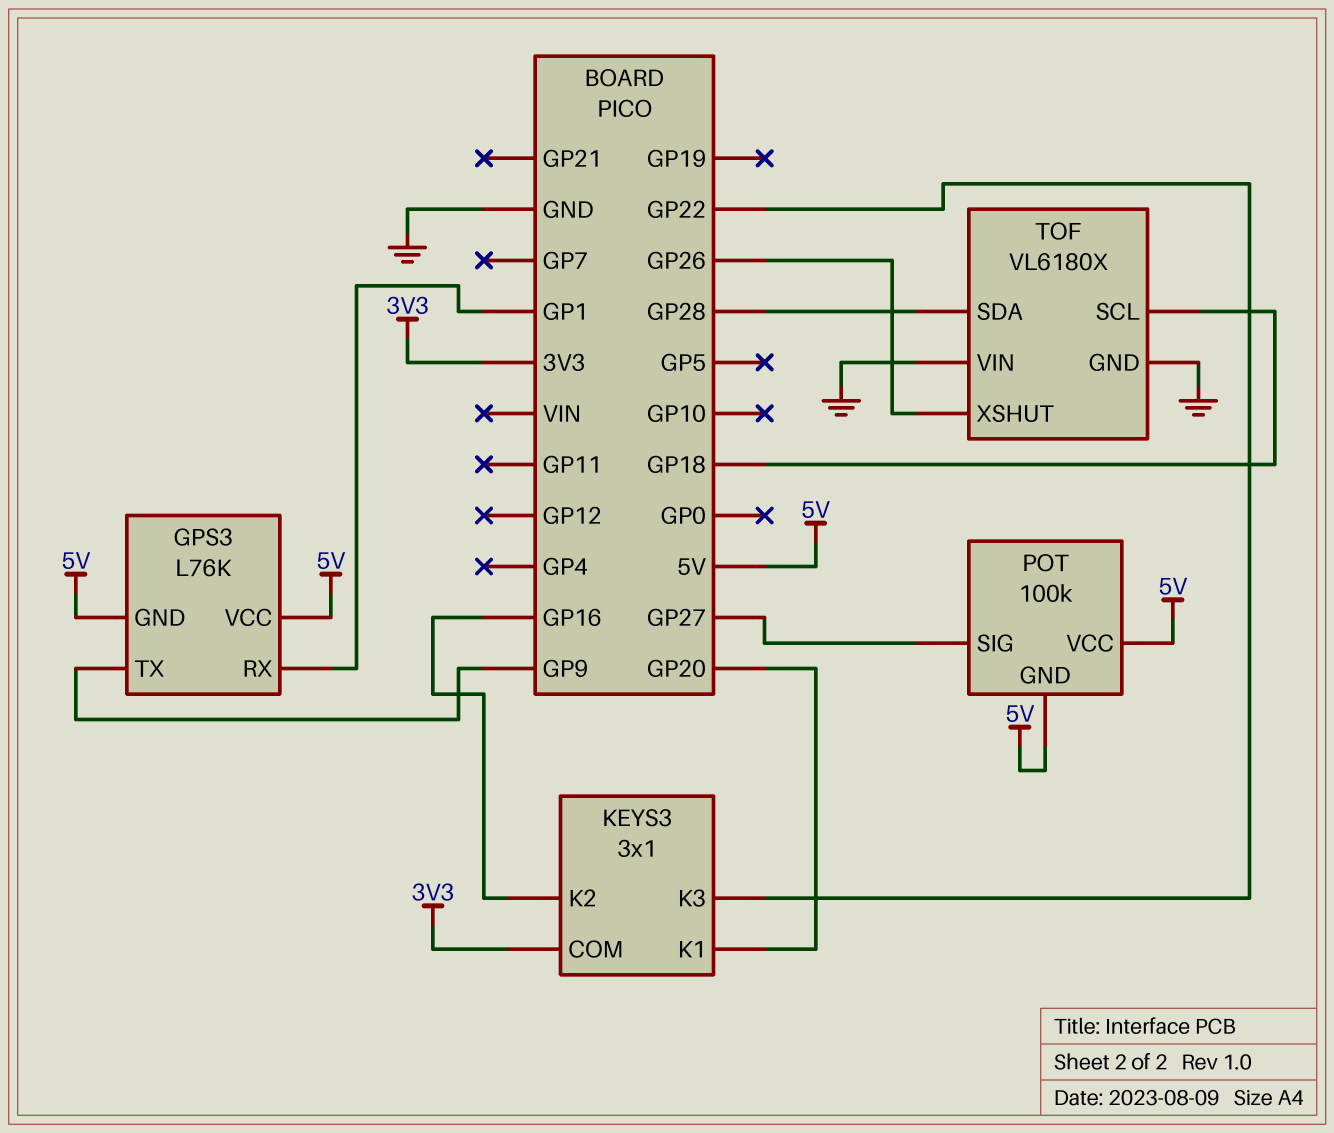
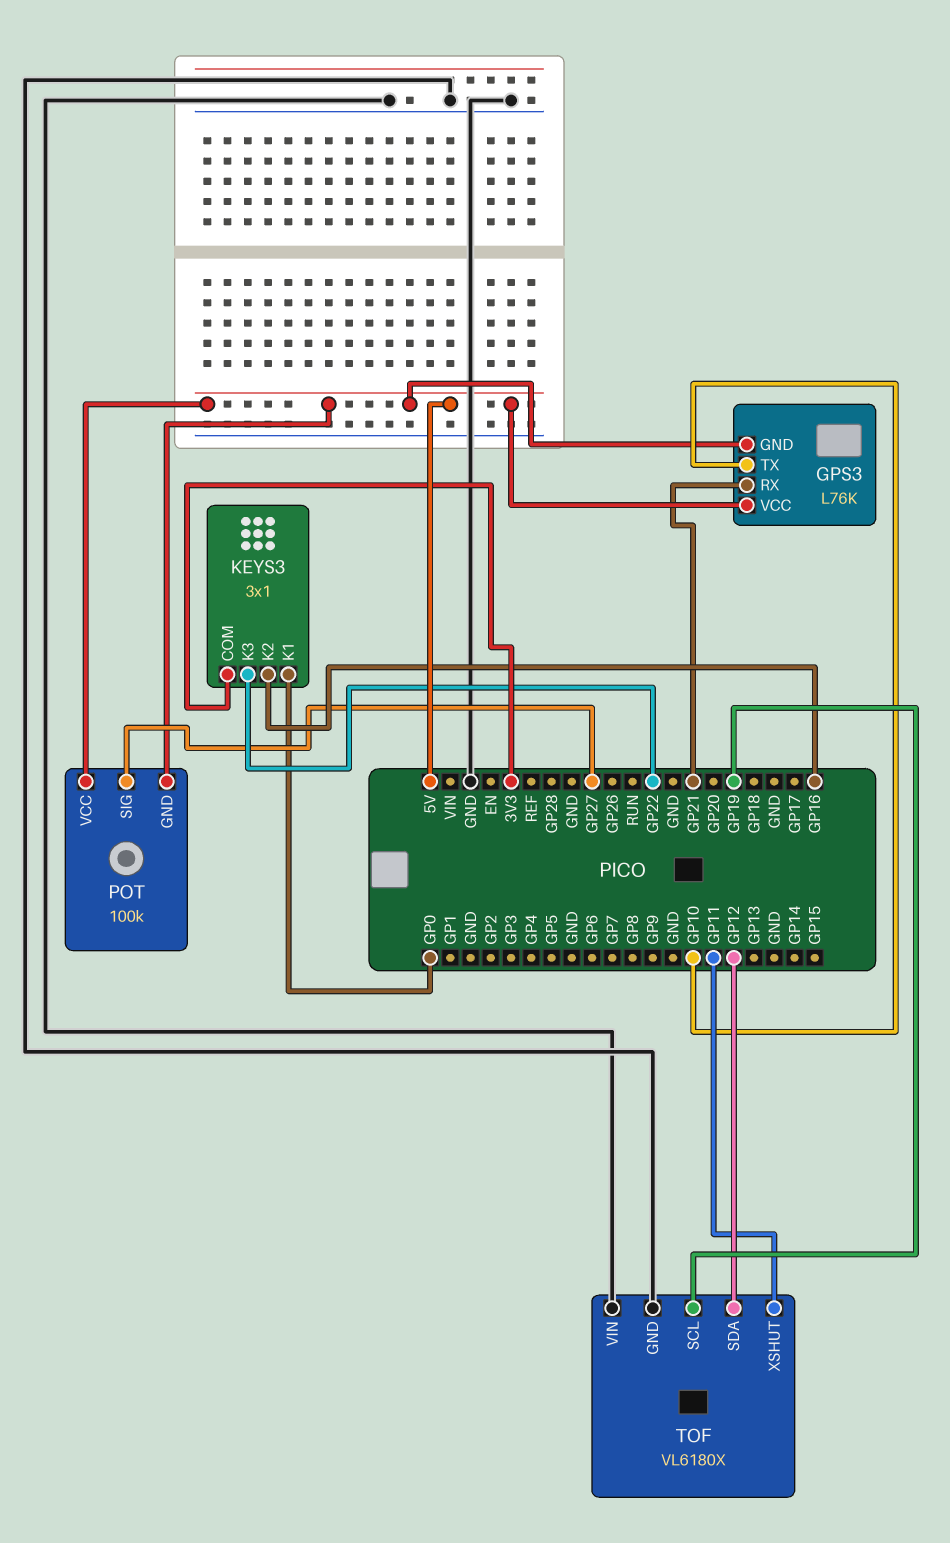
GPS3 pin RX: GP1 -> GP21
GPS3 pin TX: GP9 -> GP10
KEYS3 pin K1: GP20 -> GP0
TOF pin SCL: GP18 -> GP19
TOF pin SDA: GP28 -> GP12
TOF pin XSHUT: GP26 -> GP11

